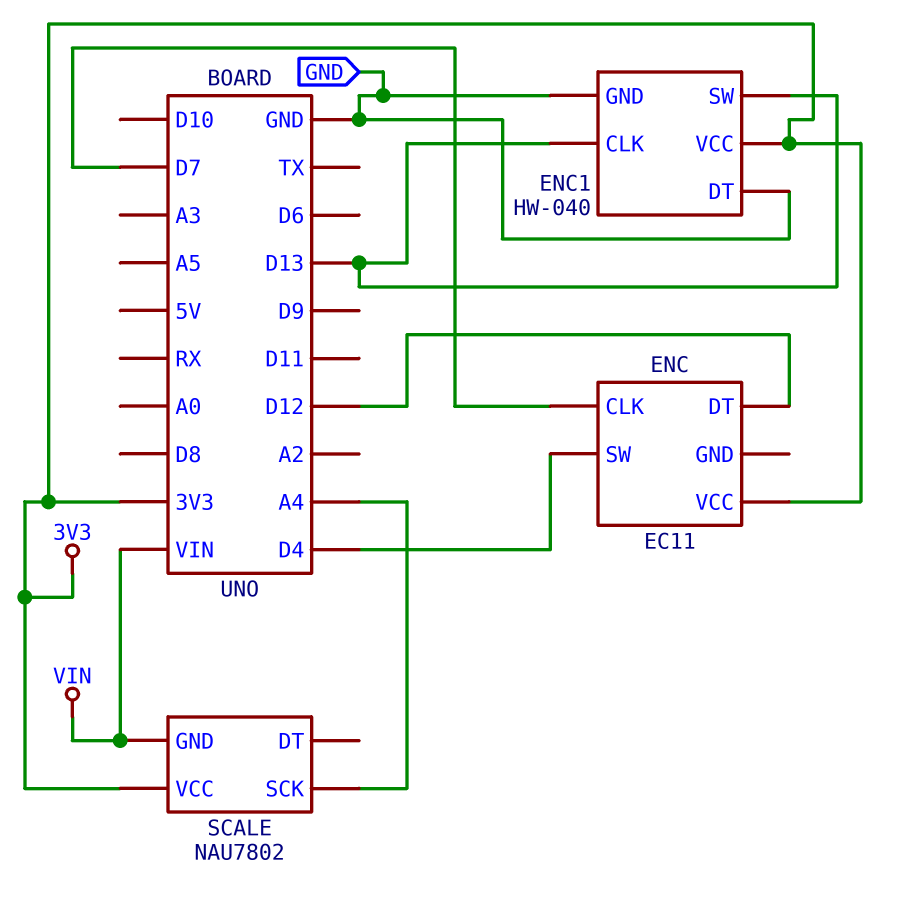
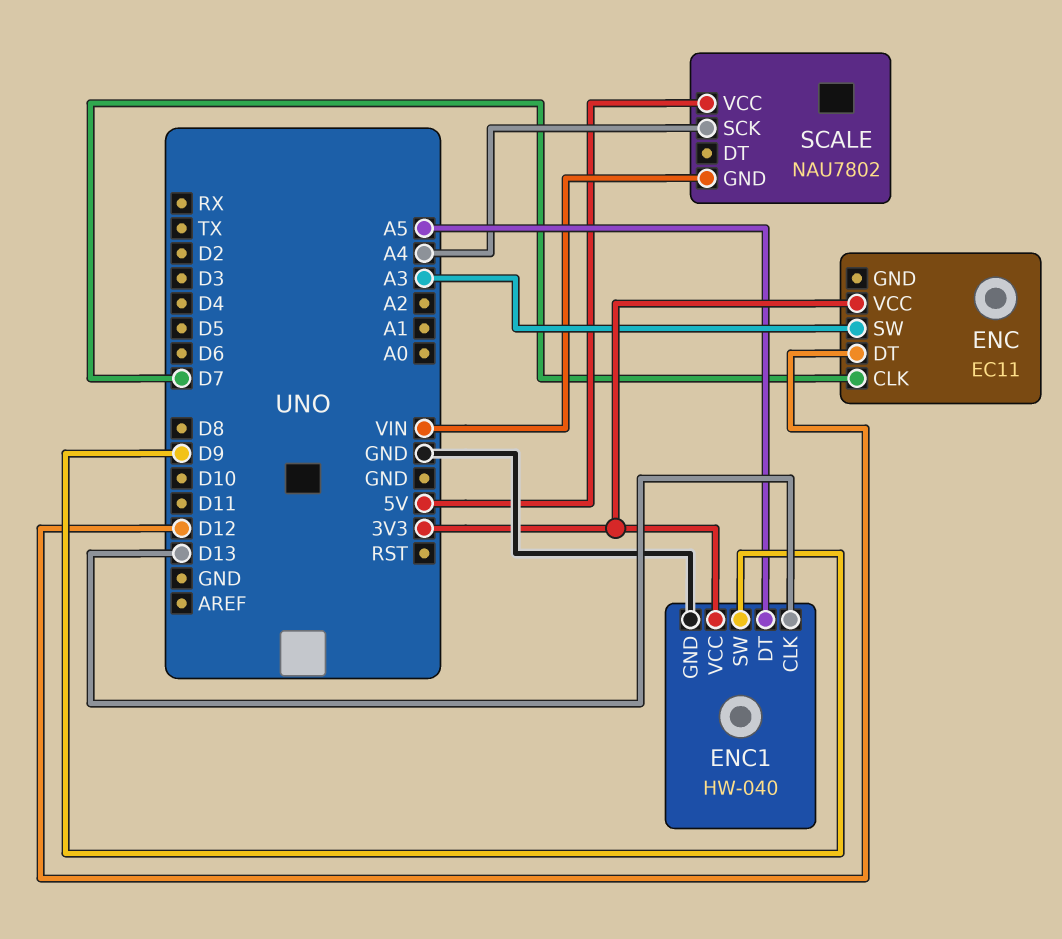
ENC pin SW: D4 -> A3
ENC1 pin DT: GND -> A5
ENC1 pin SW: D13 -> D9
SCALE pin VCC: 3V3 -> 5V

